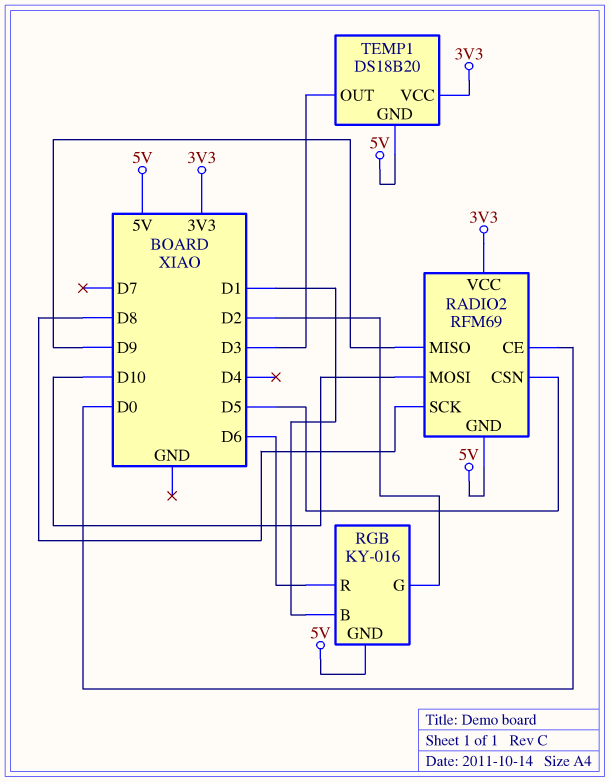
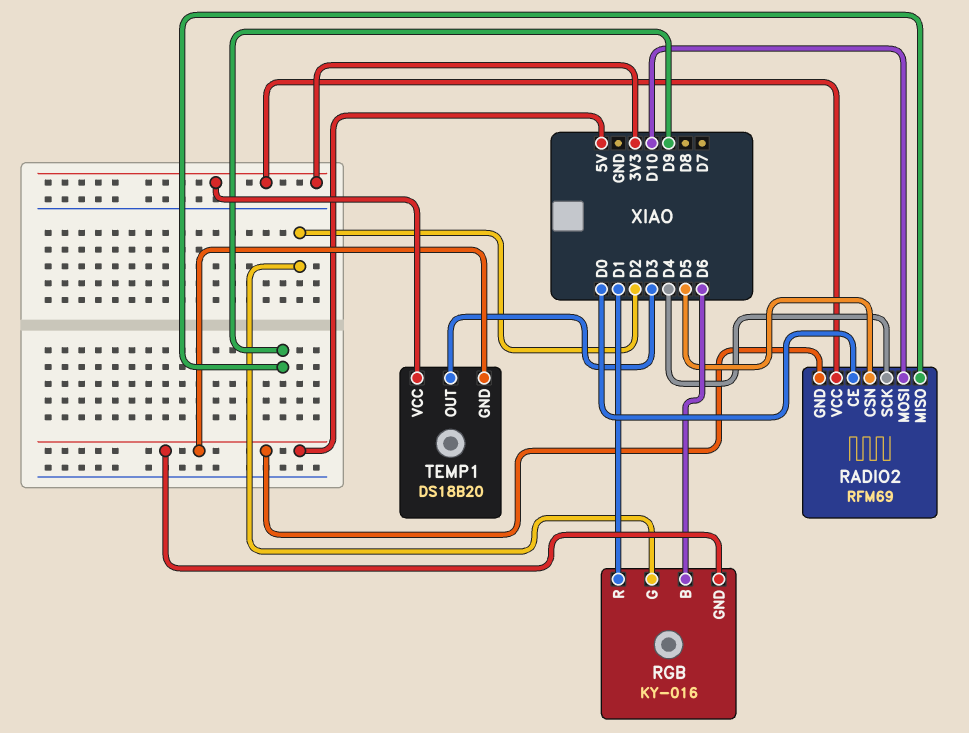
RADIO2 pin SCK: D8 -> D4
RGB pin B: D1 -> D6
RGB pin R: D6 -> D1

